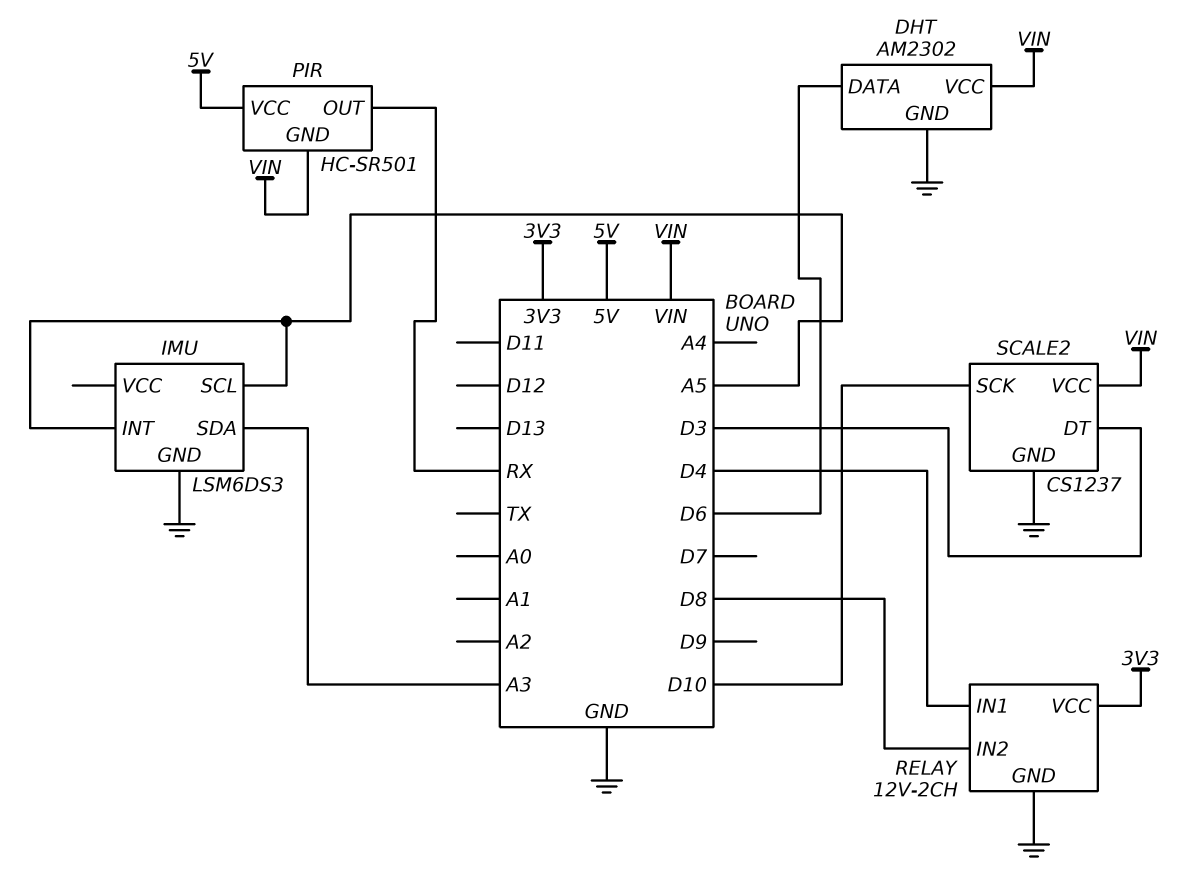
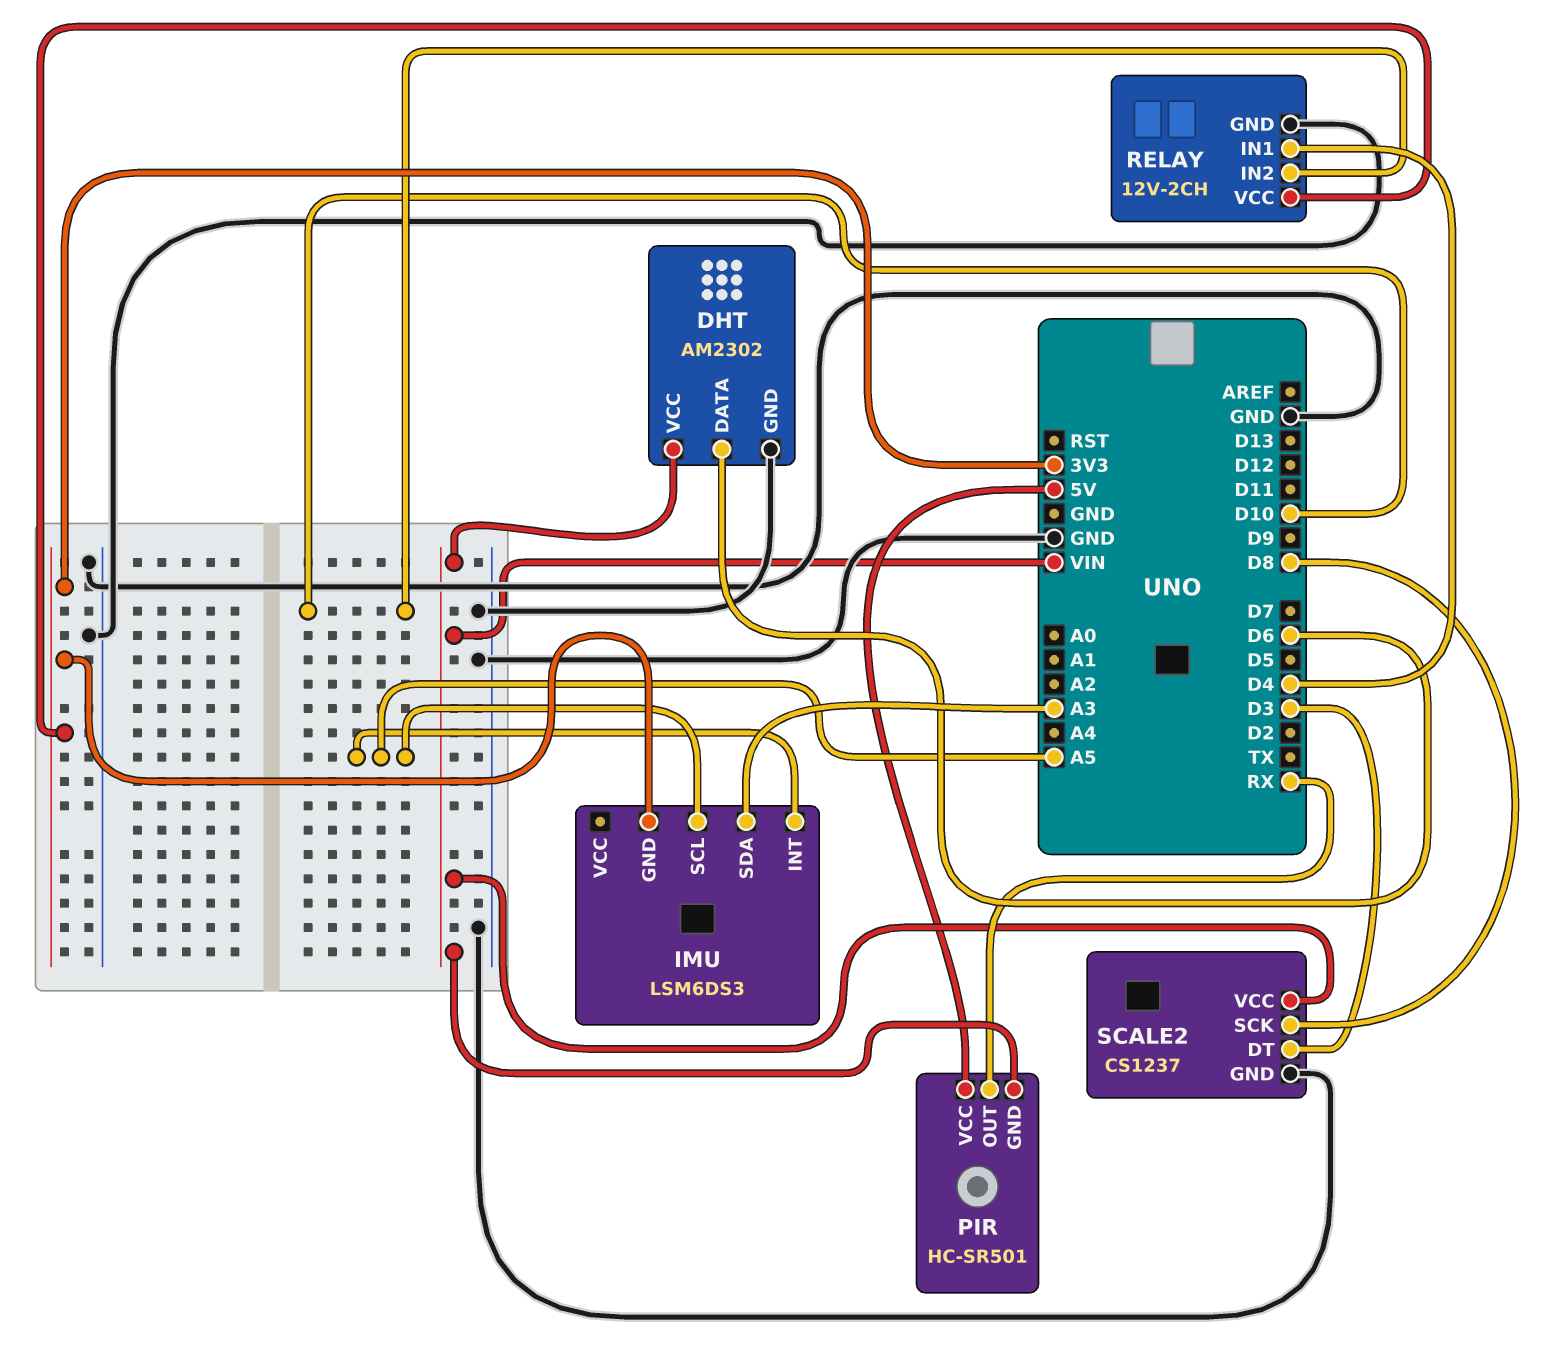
IMU pin GND: GND -> 3V3
RELAY pin IN2: D8 -> D10
SCALE2 pin SCK: D10 -> D8

